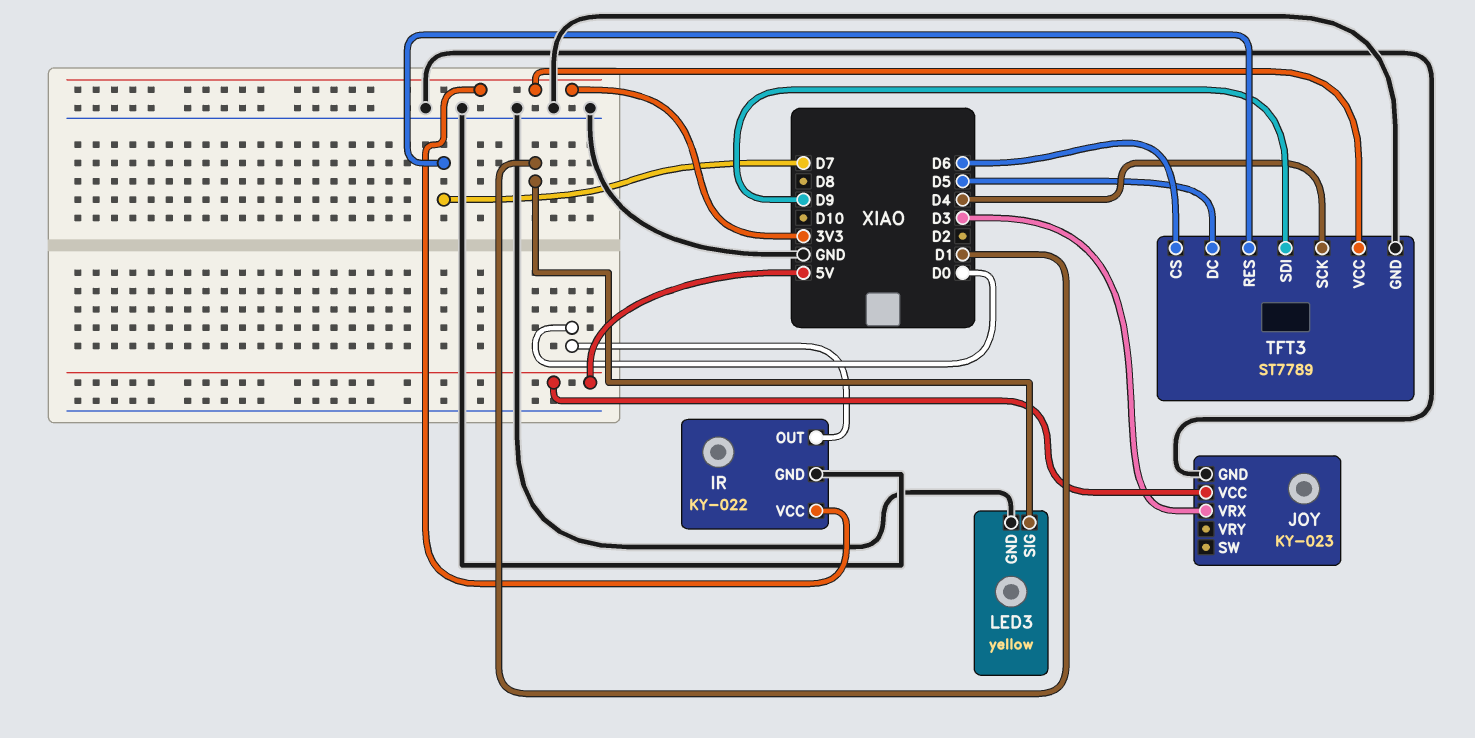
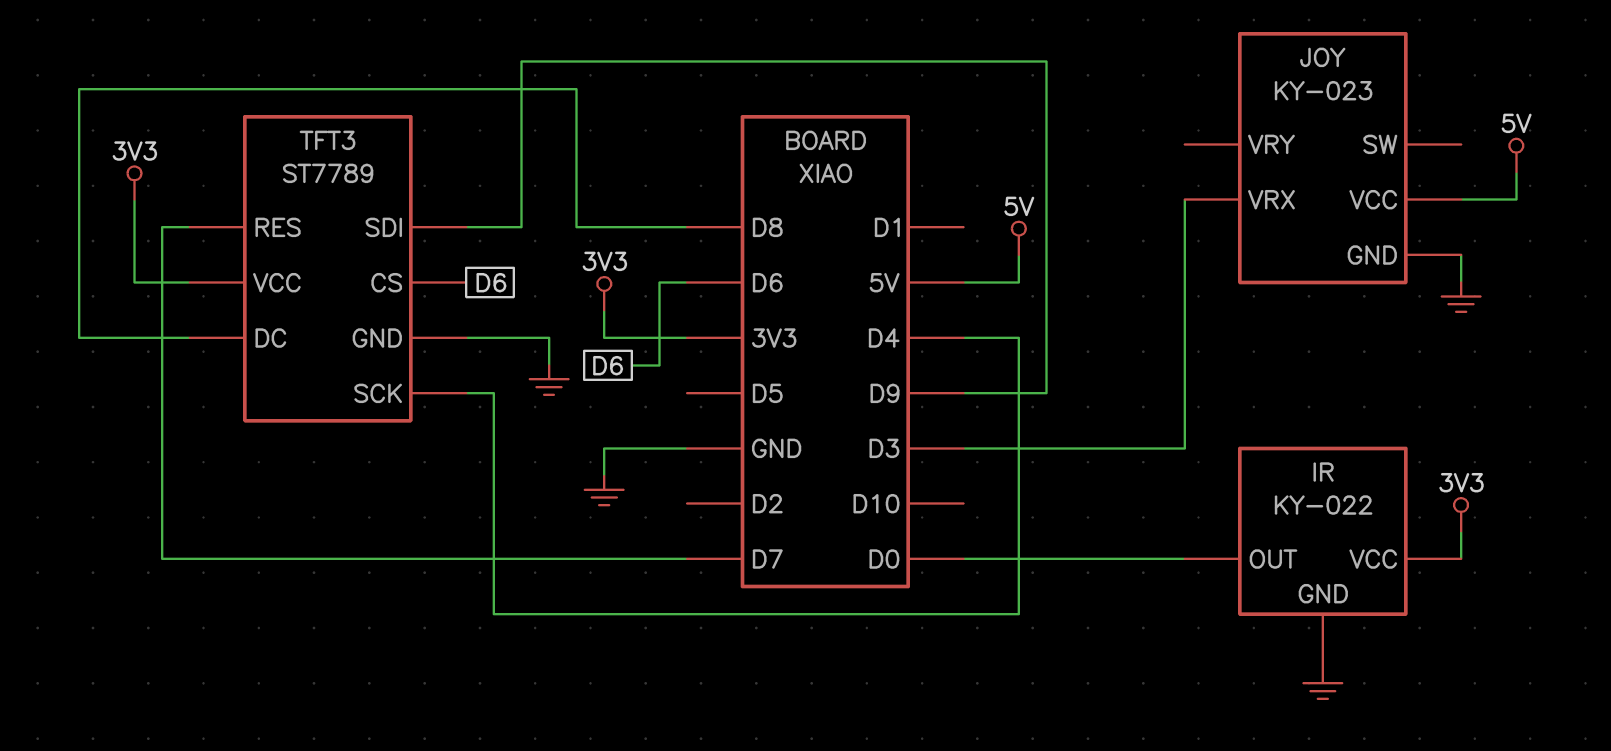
LED3: yellow -> none
LED3 pin GND: GND -> none
LED3 pin SIG: D1 -> none
TFT3 pin DC: D5 -> D8

